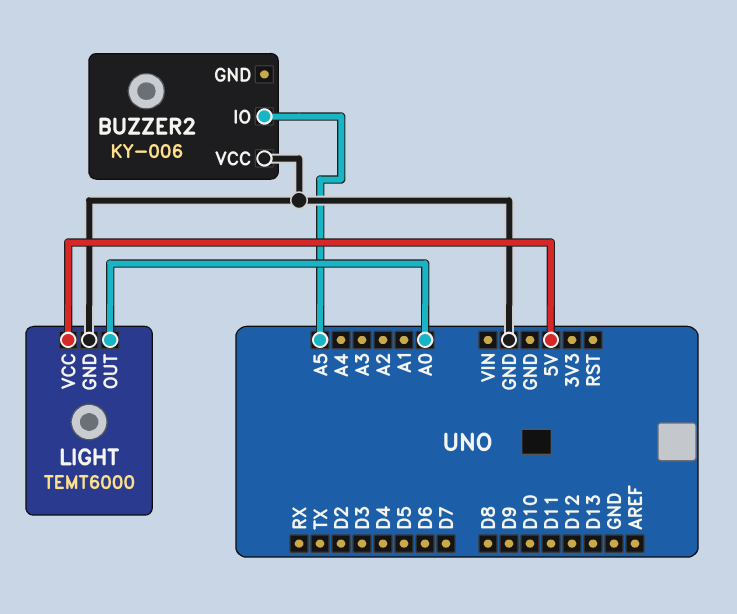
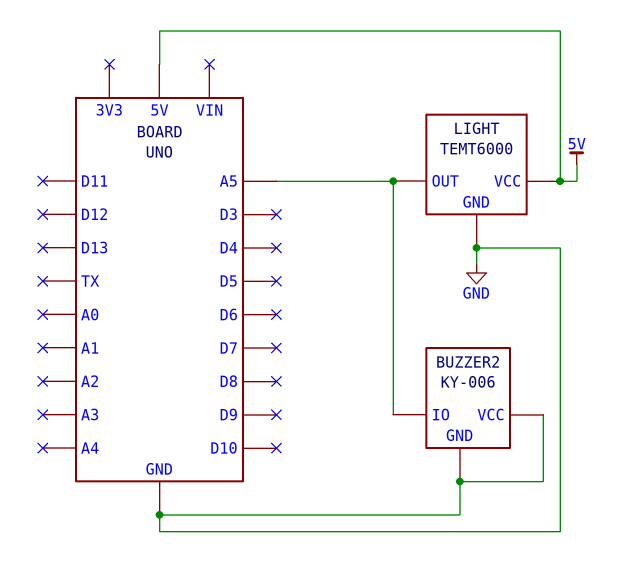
BUZZER2 pin GND: none -> GND
LIGHT pin OUT: A0 -> A5

